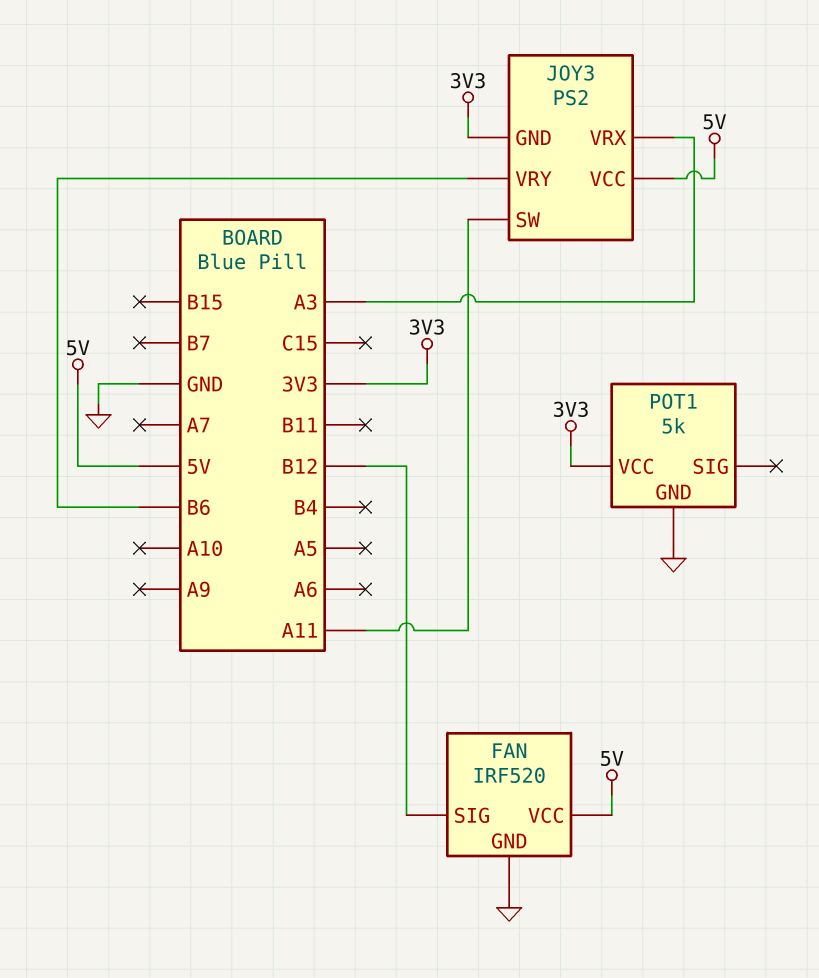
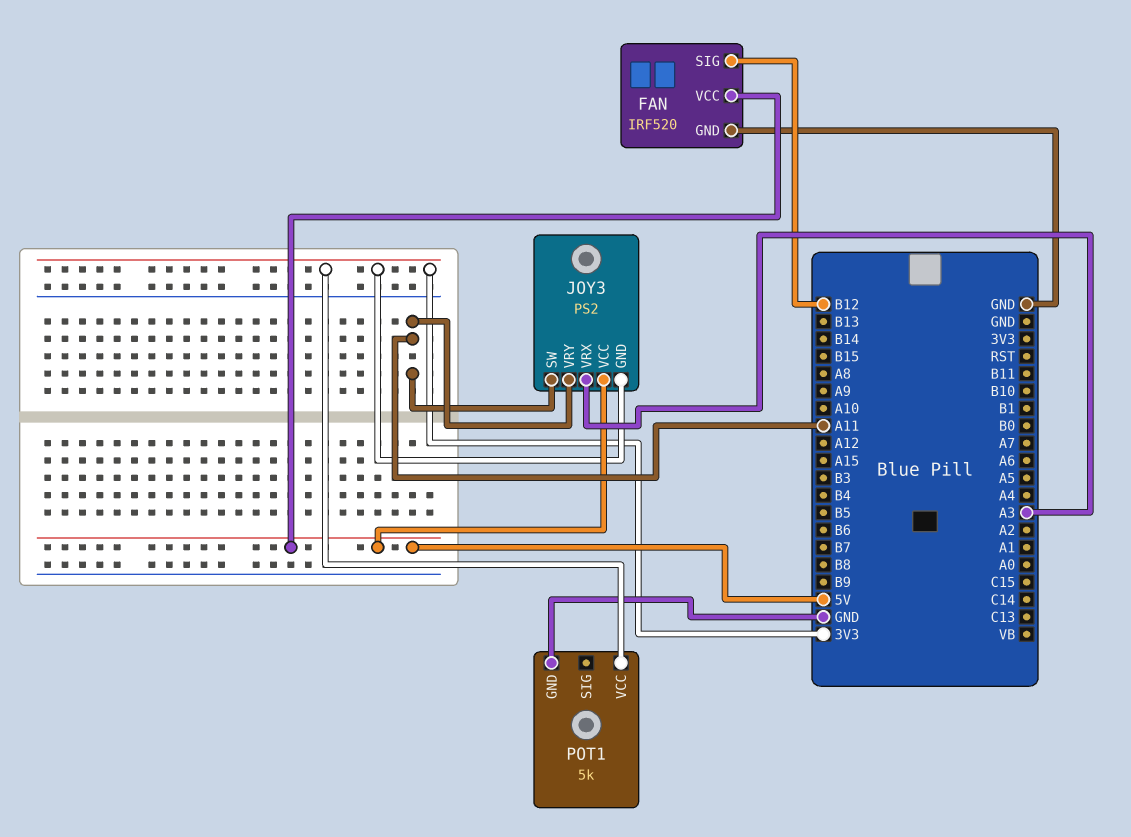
JOY3 pin VRY: B6 -> A11

